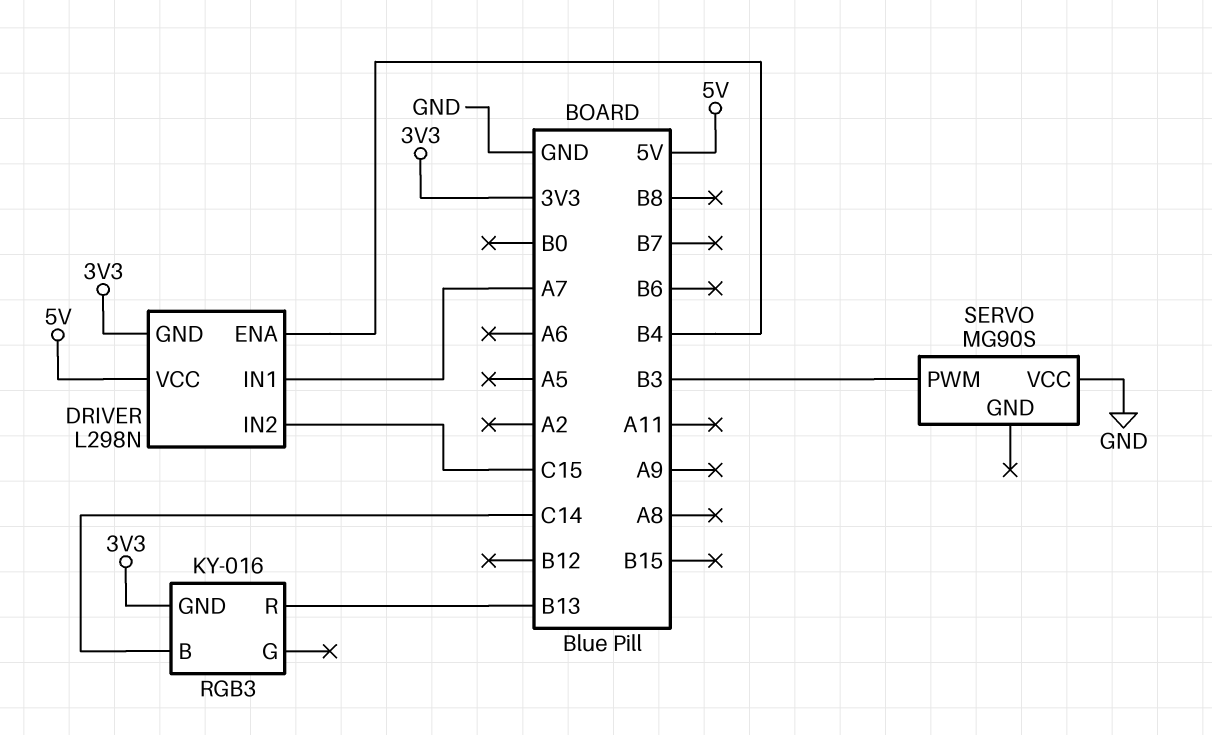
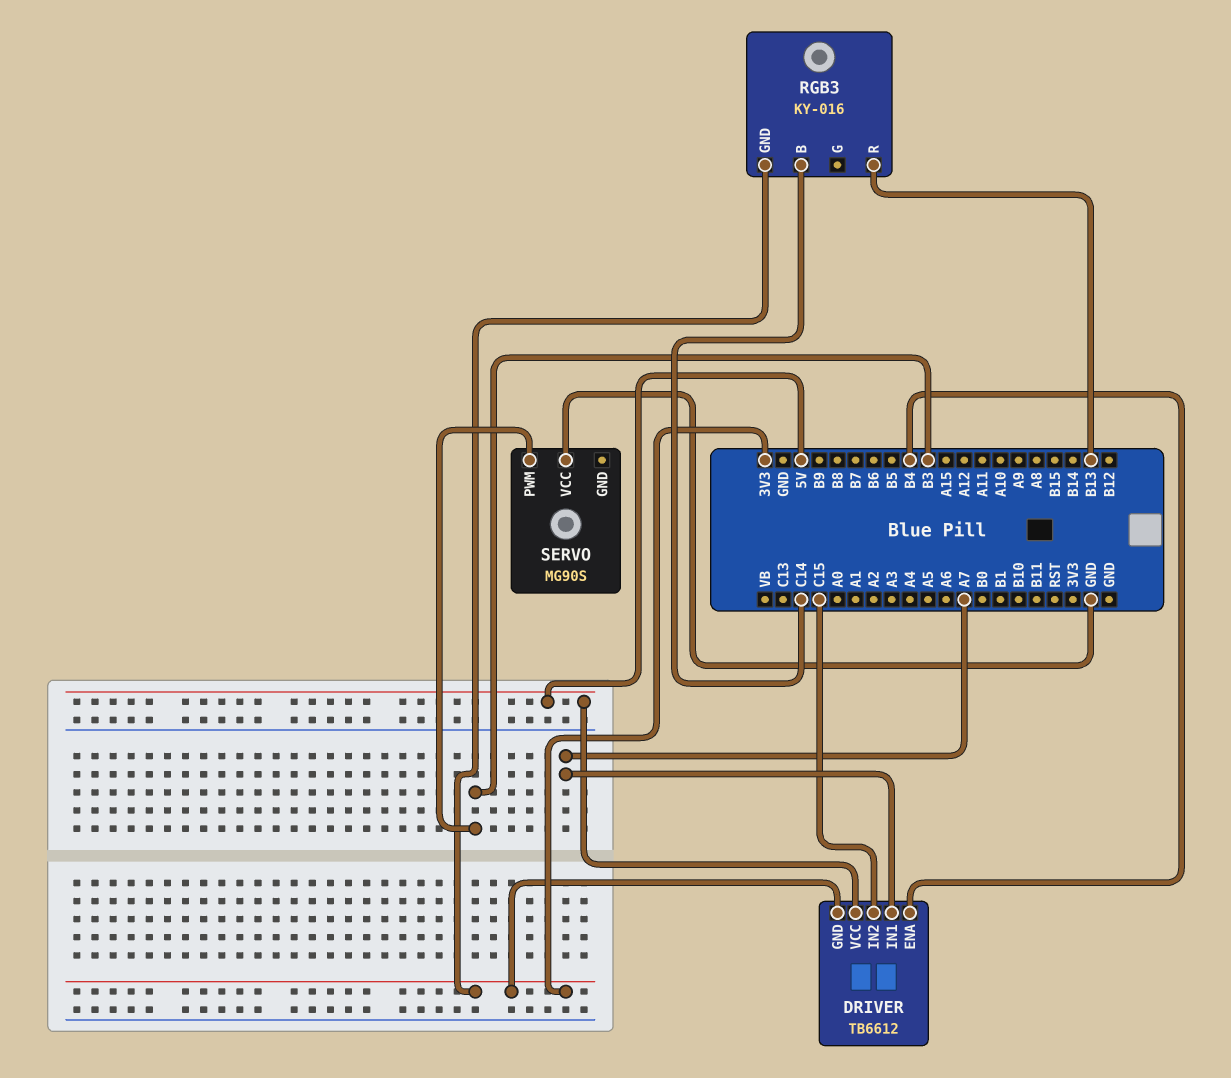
DRIVER: L298N -> TB6612

